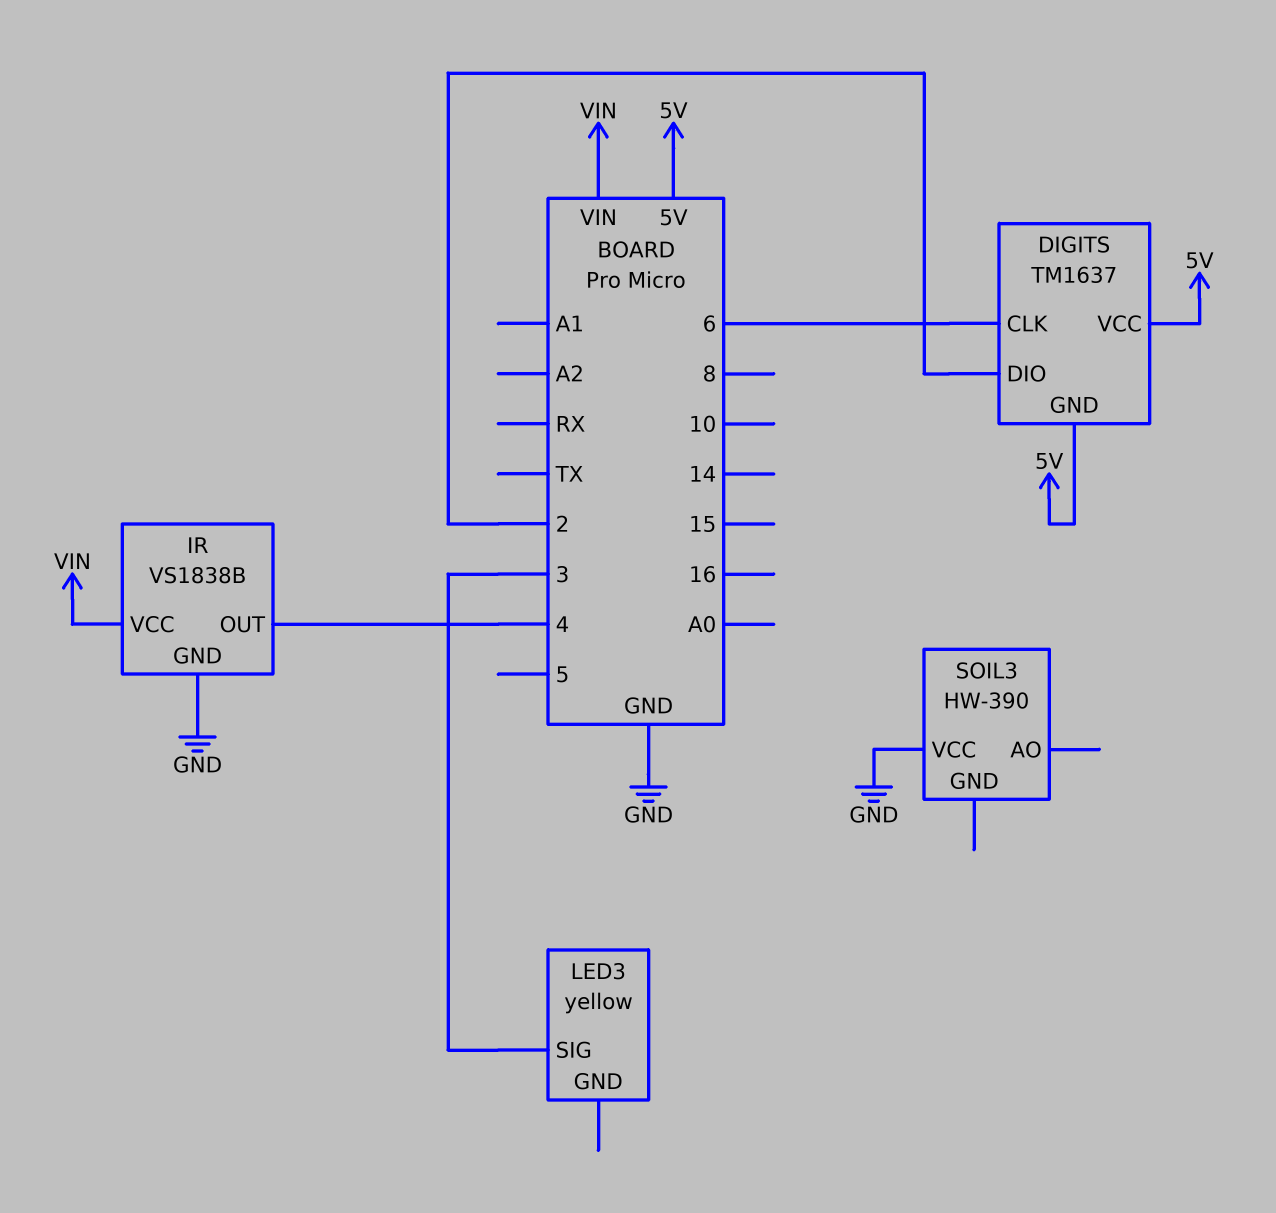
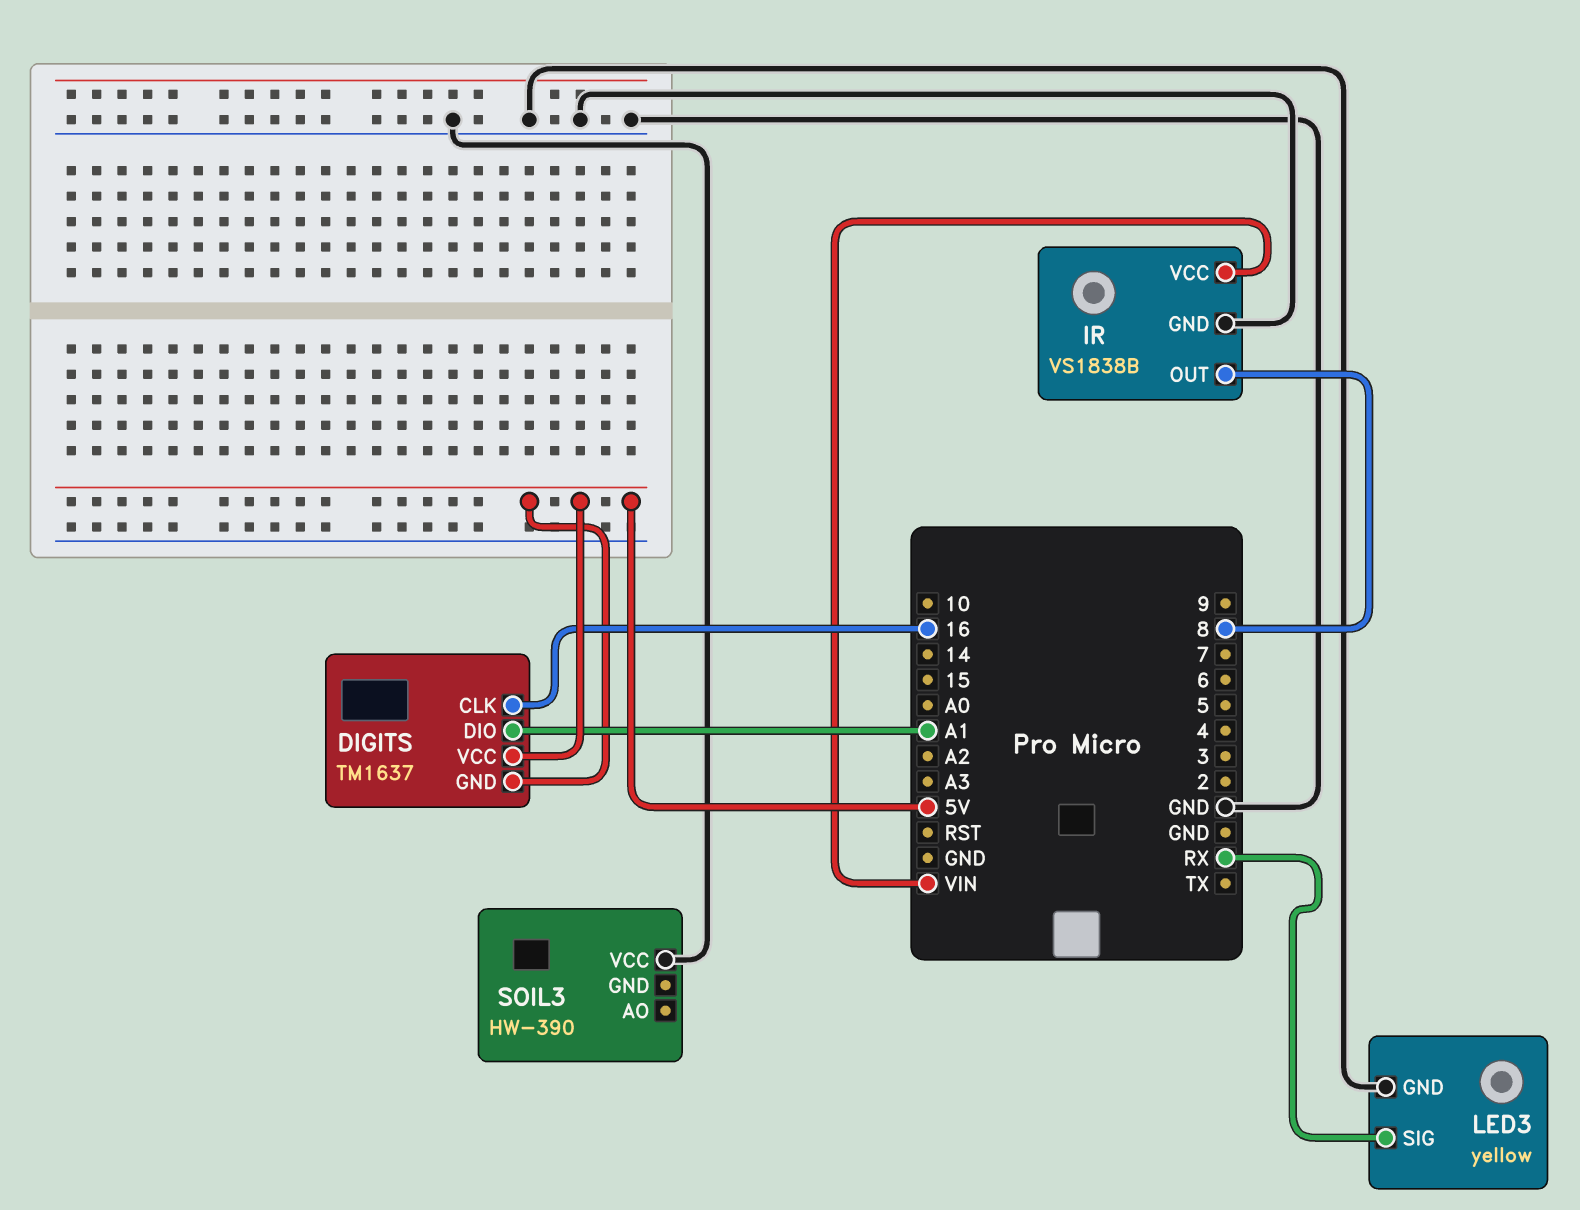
DIGITS pin CLK: 6 -> 16
DIGITS pin DIO: 2 -> A1
IR pin OUT: 4 -> 8
LED3 pin GND: none -> GND
LED3 pin SIG: 3 -> RX

